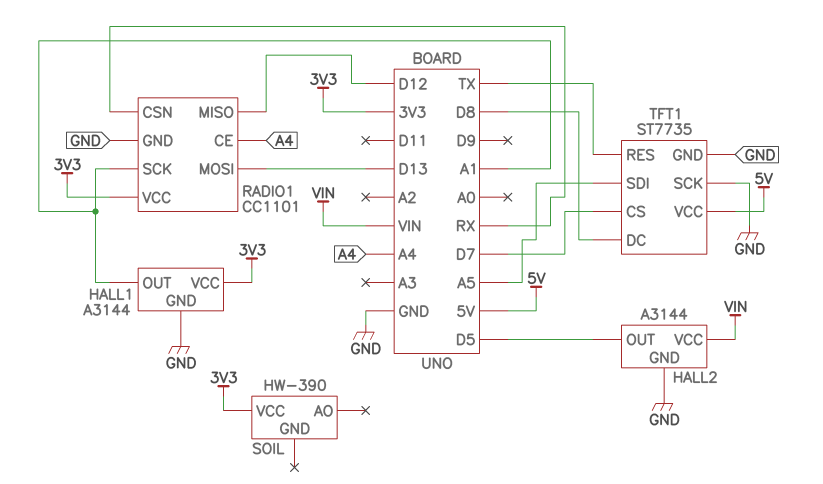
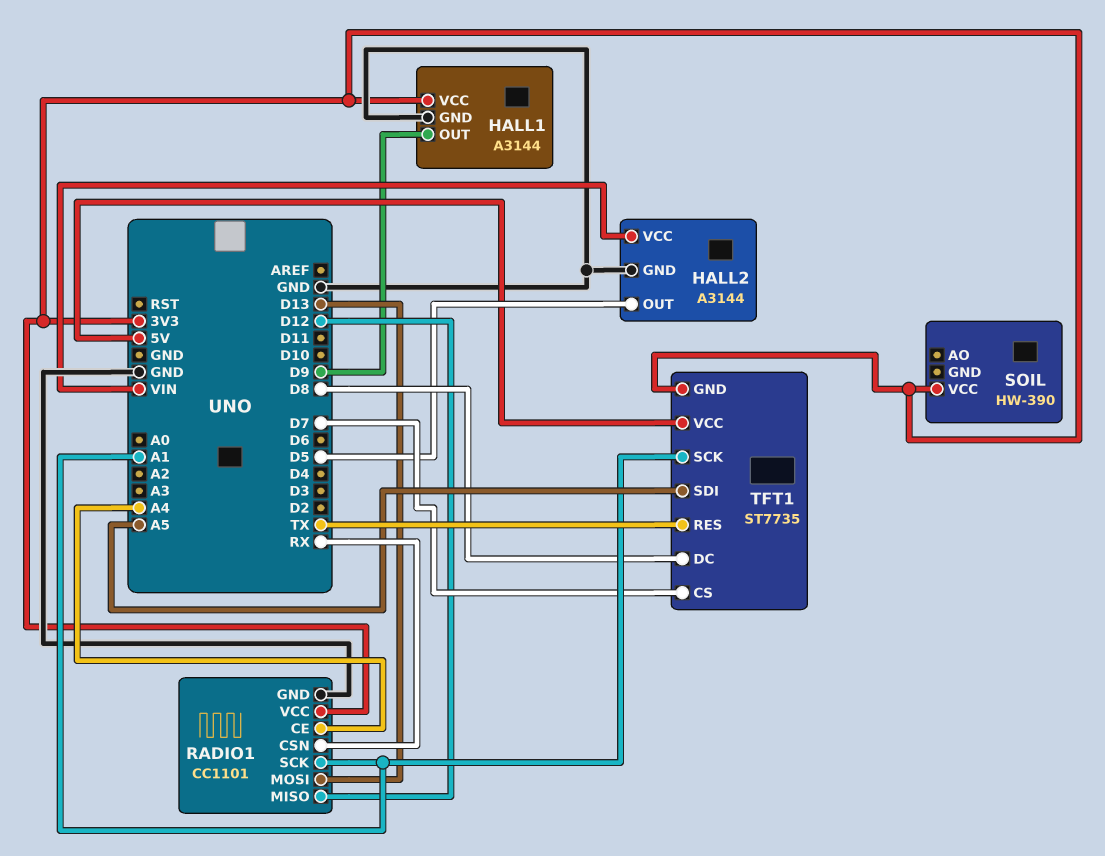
HALL1 pin OUT: A1 -> D9
TFT1 pin GND: GND -> 3V3
TFT1 pin SCK: GND -> A1

